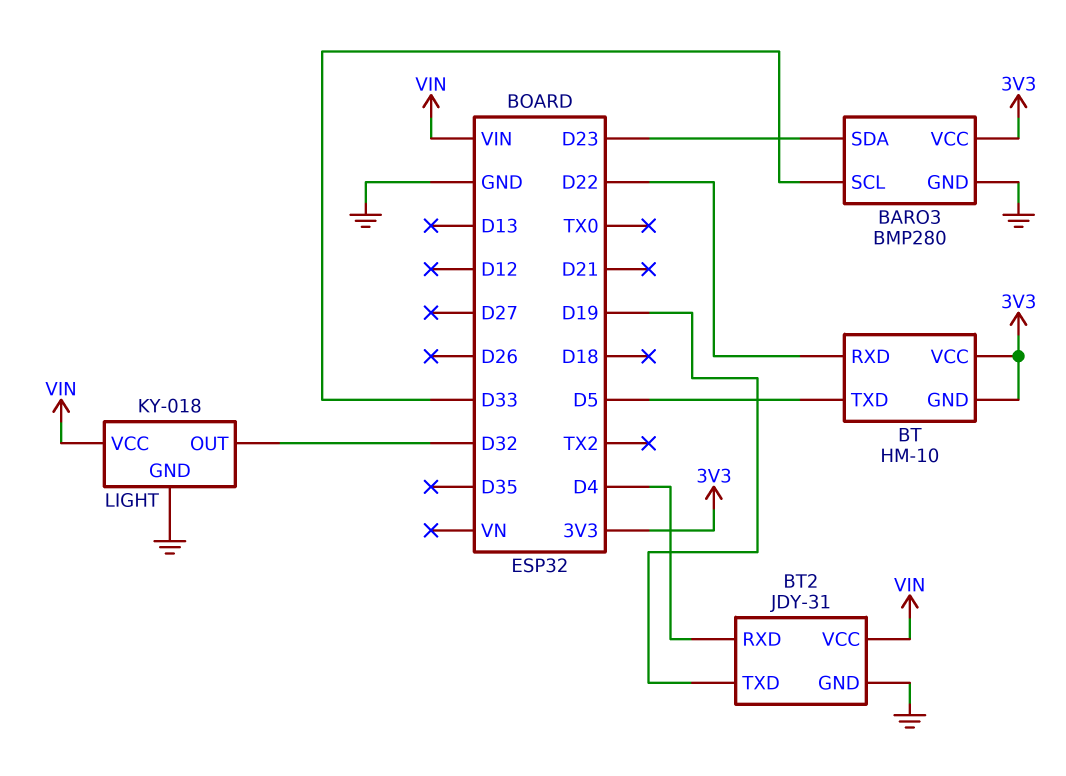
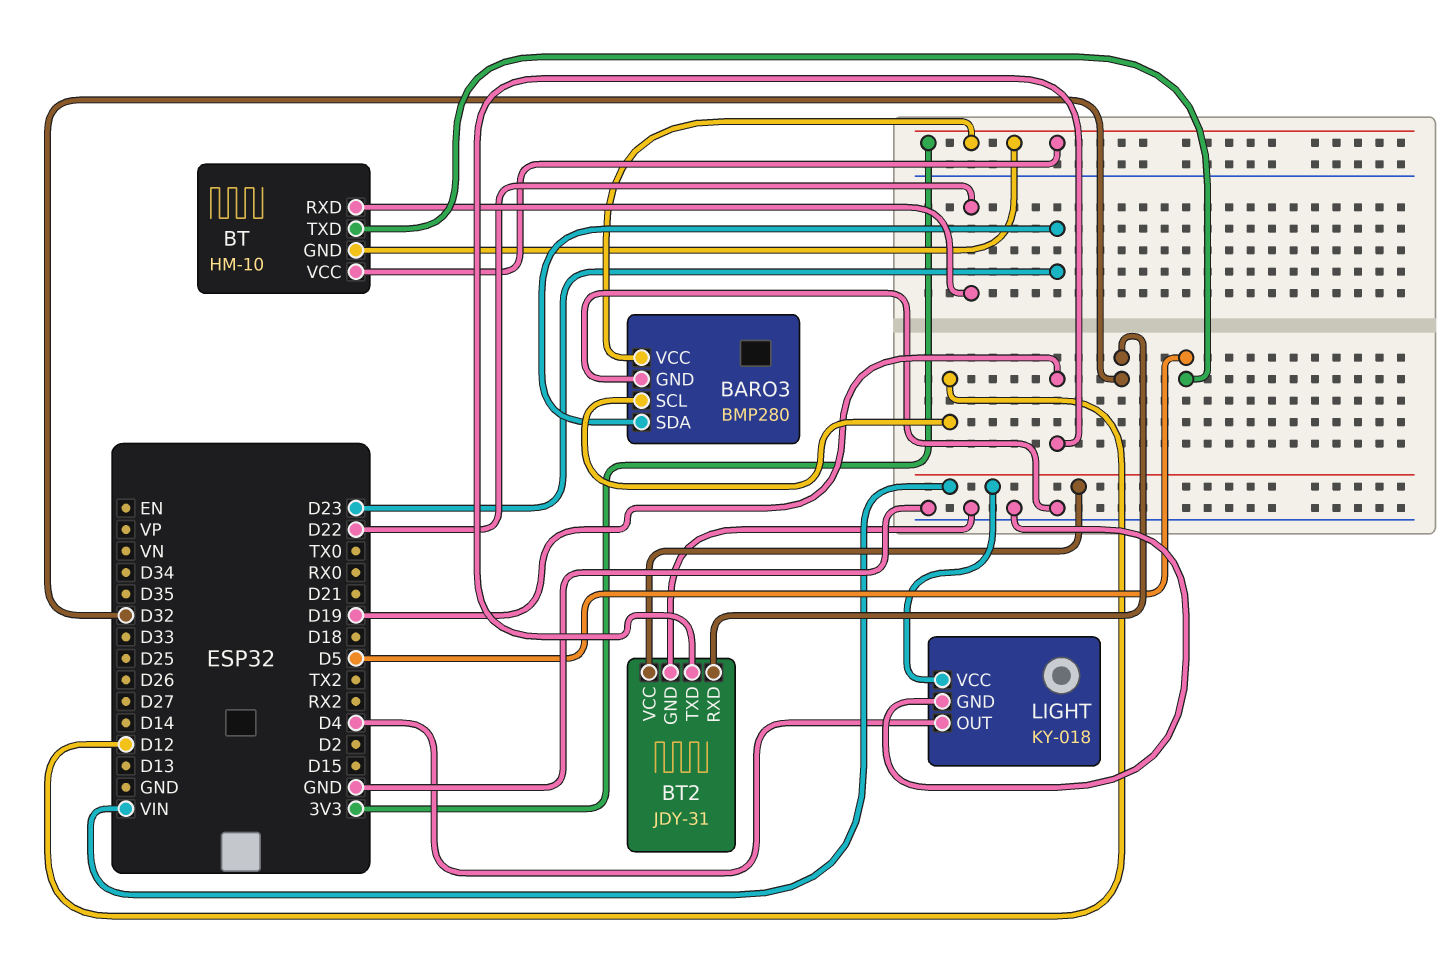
BARO3 pin SCL: D33 -> D12
BT2 pin RXD: D4 -> D32
LIGHT pin OUT: D32 -> D4

